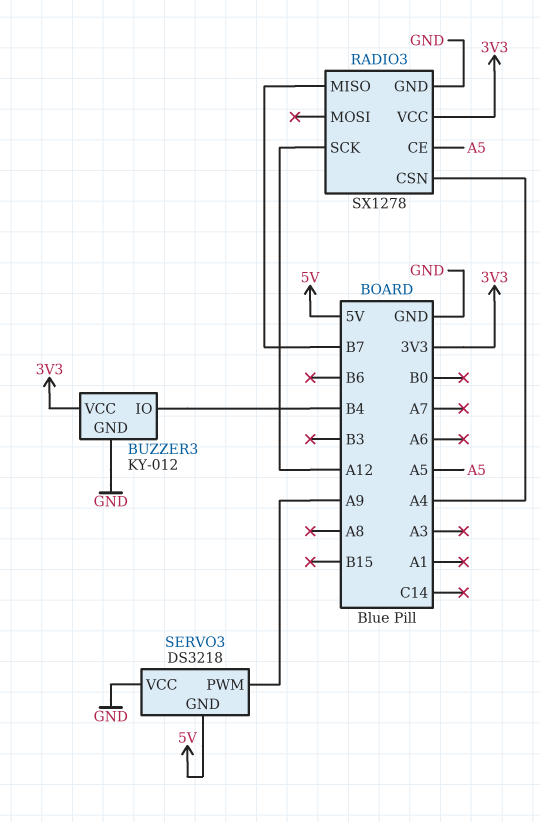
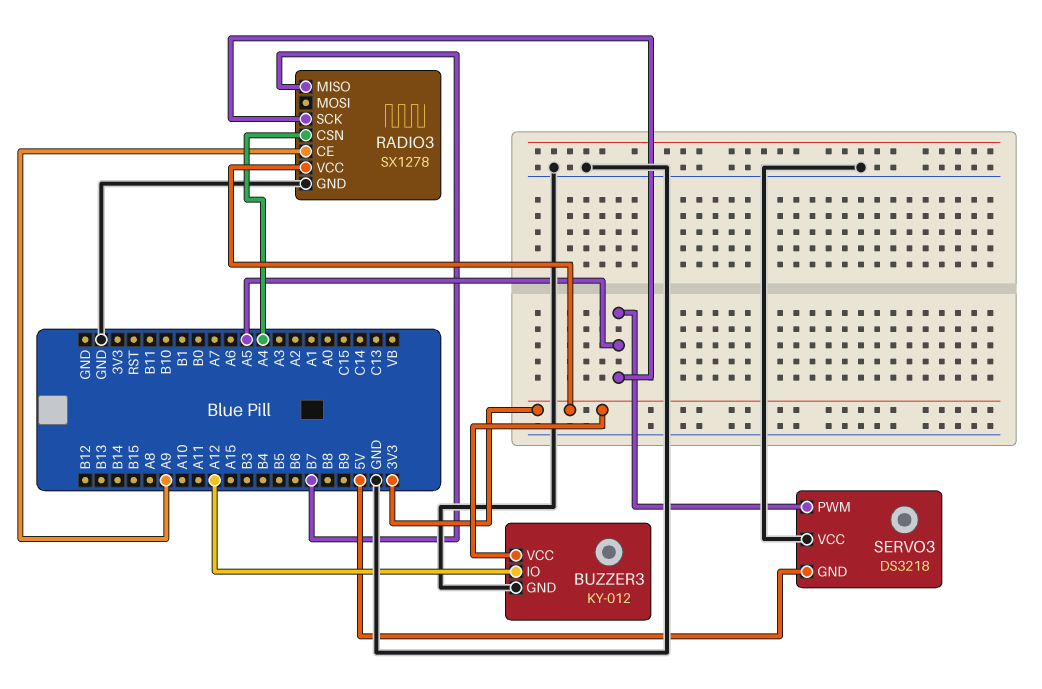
BUZZER3 pin IO: B4 -> A12
RADIO3 pin CE: A5 -> A9
RADIO3 pin SCK: A12 -> A5
SERVO3 pin PWM: A9 -> A5

